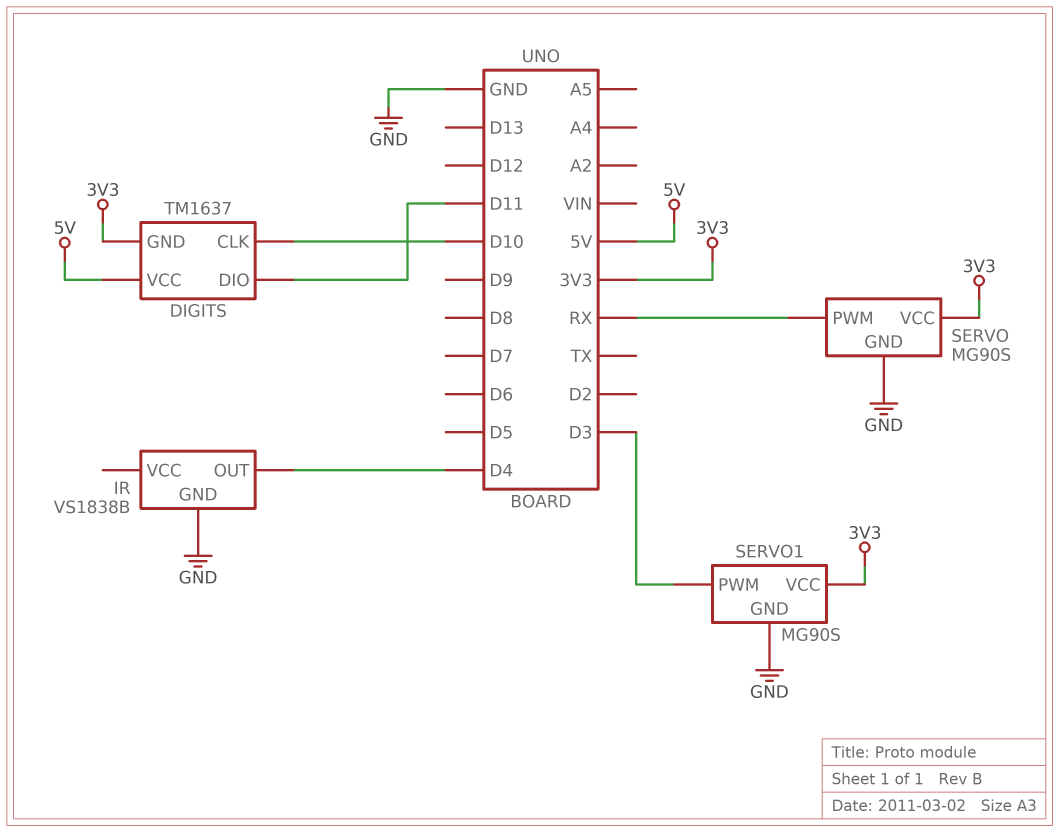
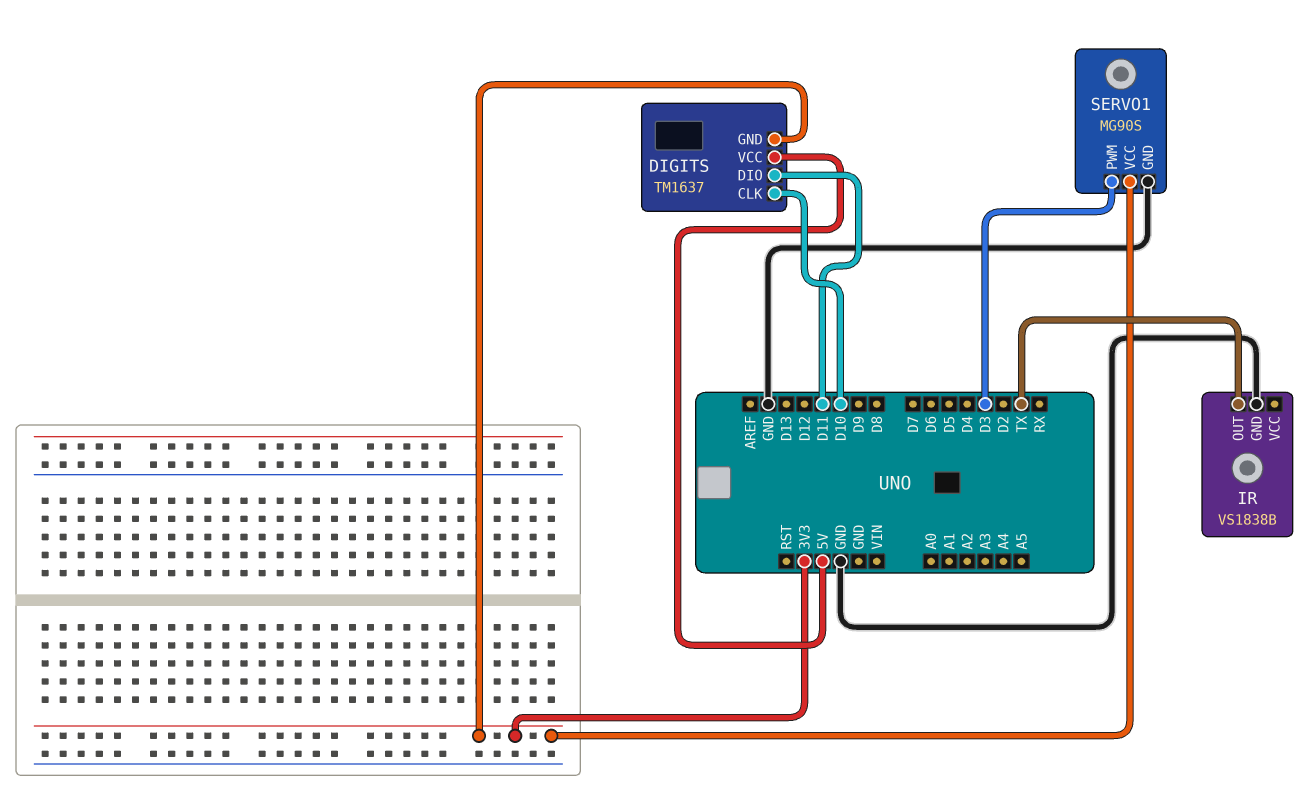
IR pin OUT: D4 -> TX
SERVO: MG90S -> none
SERVO pin GND: GND -> none
SERVO pin PWM: RX -> none
SERVO pin VCC: 3V3 -> none

